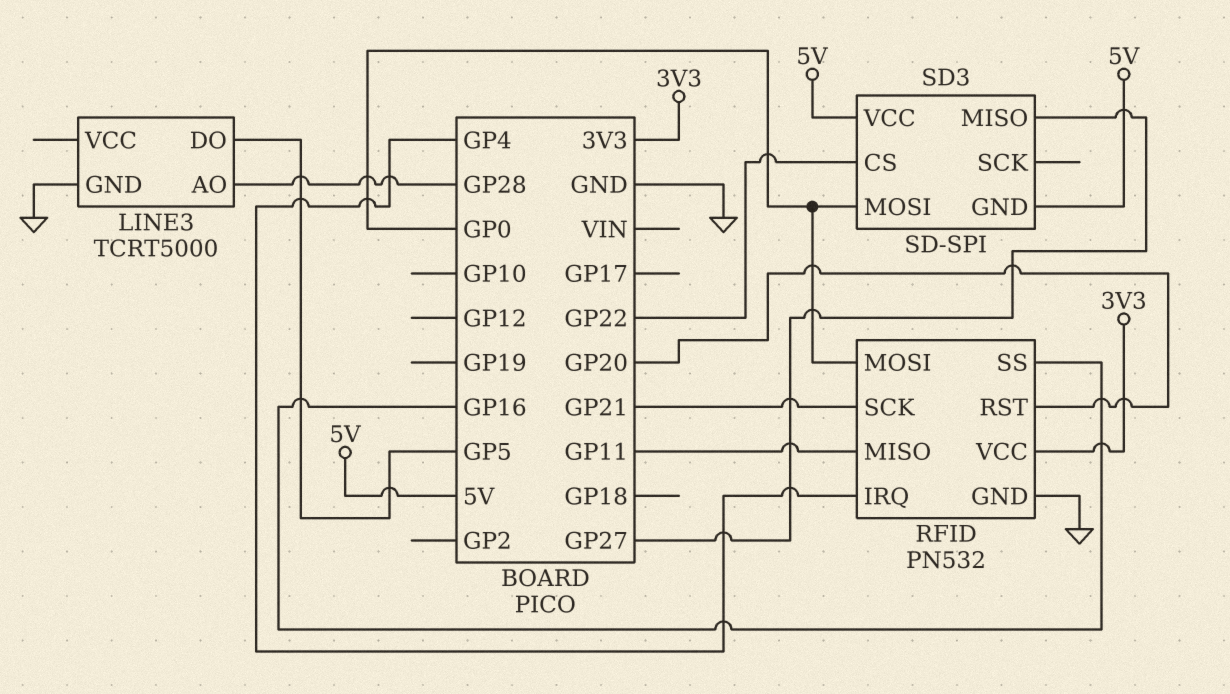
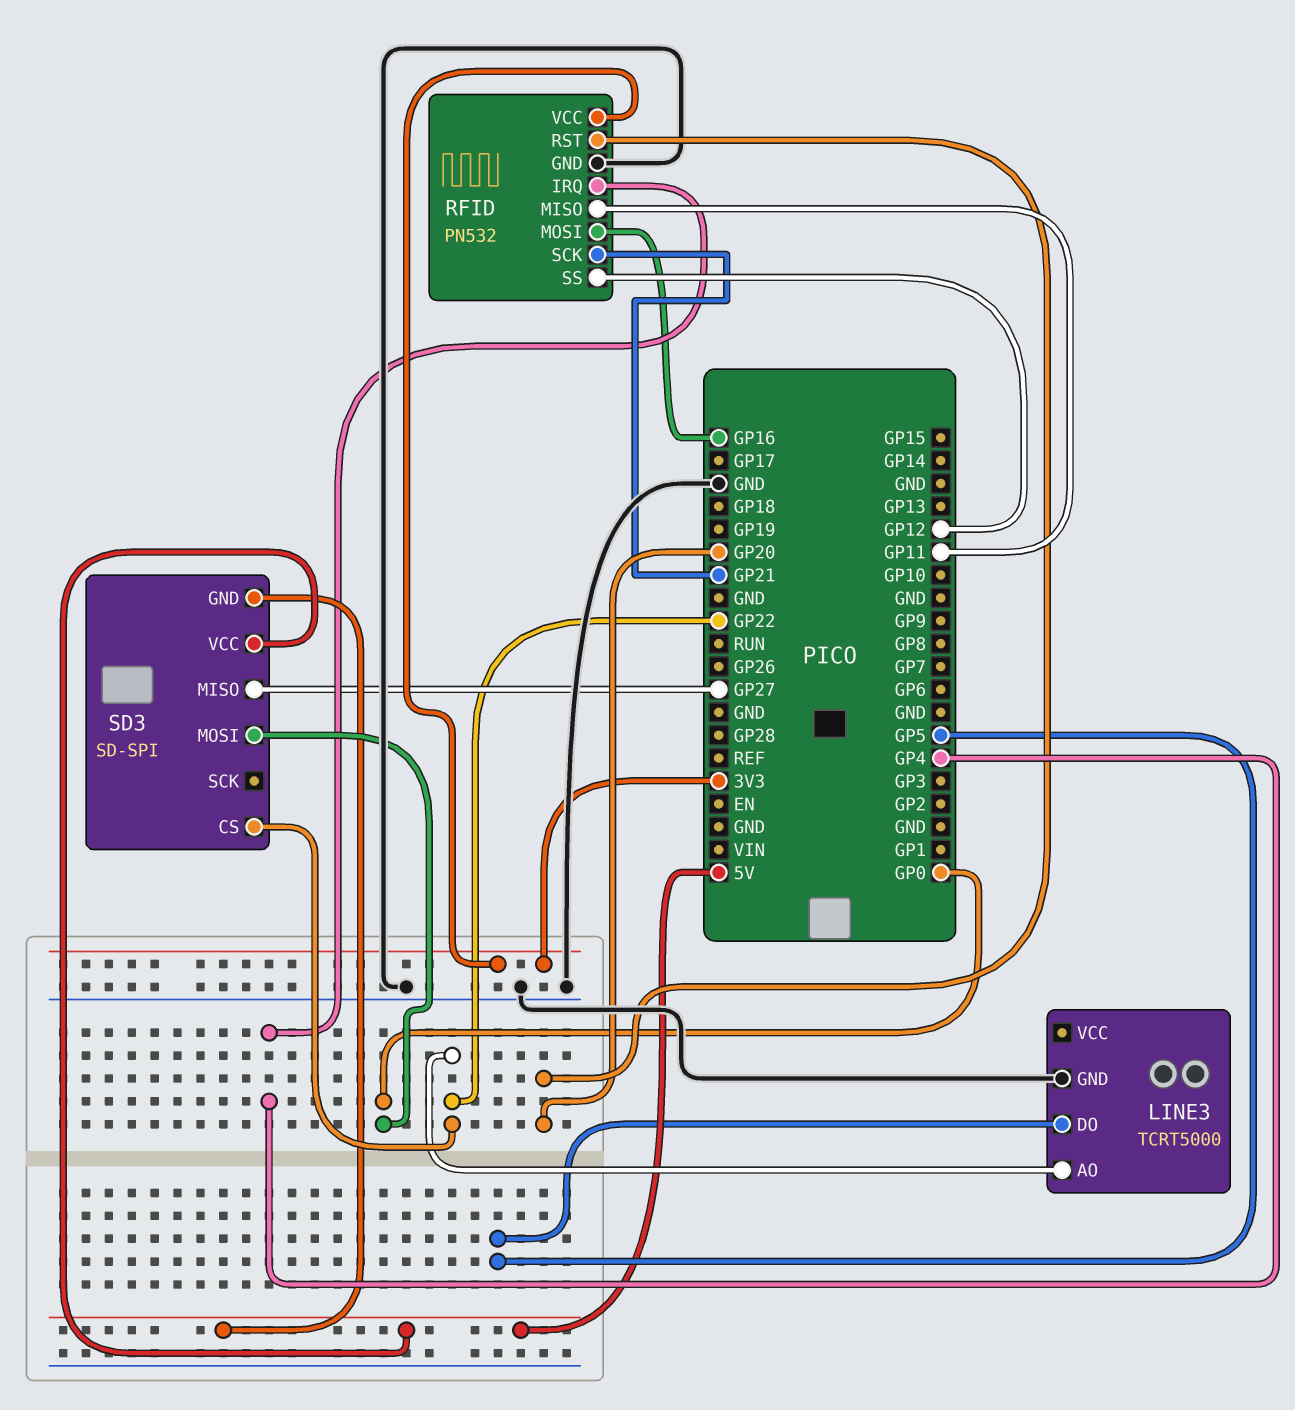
LINE3 pin AO: GP28 -> GP22
RFID pin MOSI: GP0 -> GP16
RFID pin SS: GP16 -> GP12

